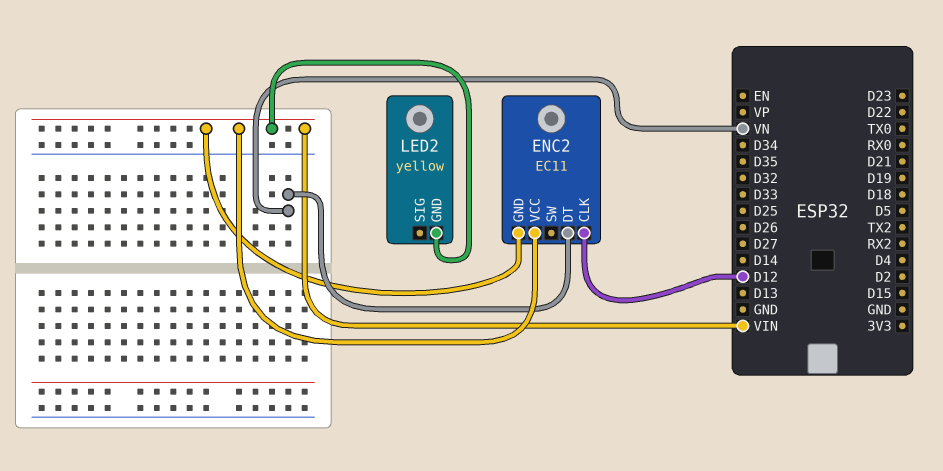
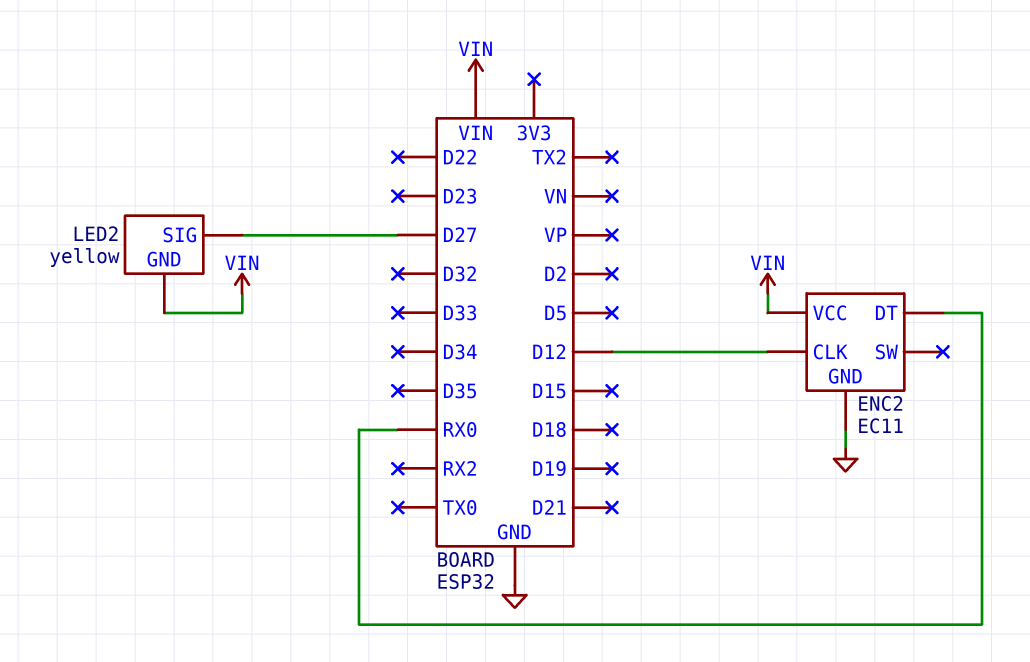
ENC2 pin DT: VN -> RX0
ENC2 pin GND: VIN -> GND
LED2 pin SIG: none -> D27

